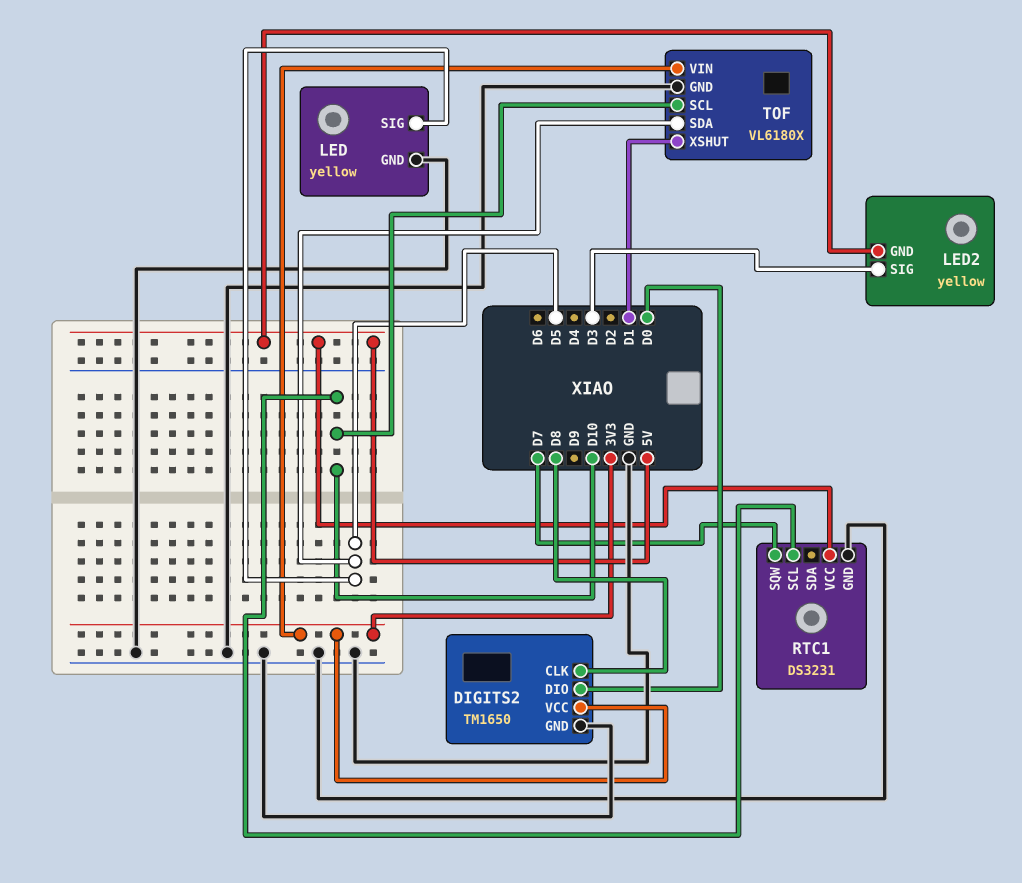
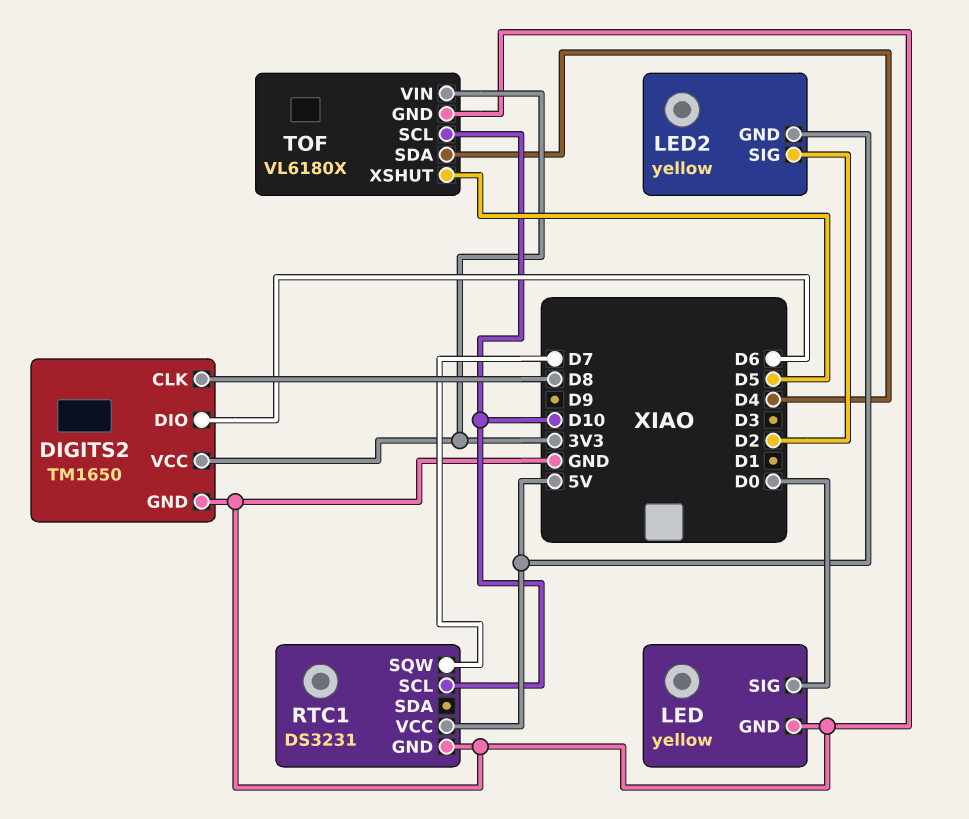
DIGITS2 pin DIO: D0 -> D6
LED pin SIG: D5 -> D0
LED2 pin SIG: D3 -> D2
TOF pin SDA: D5 -> D4
TOF pin XSHUT: D1 -> D5

